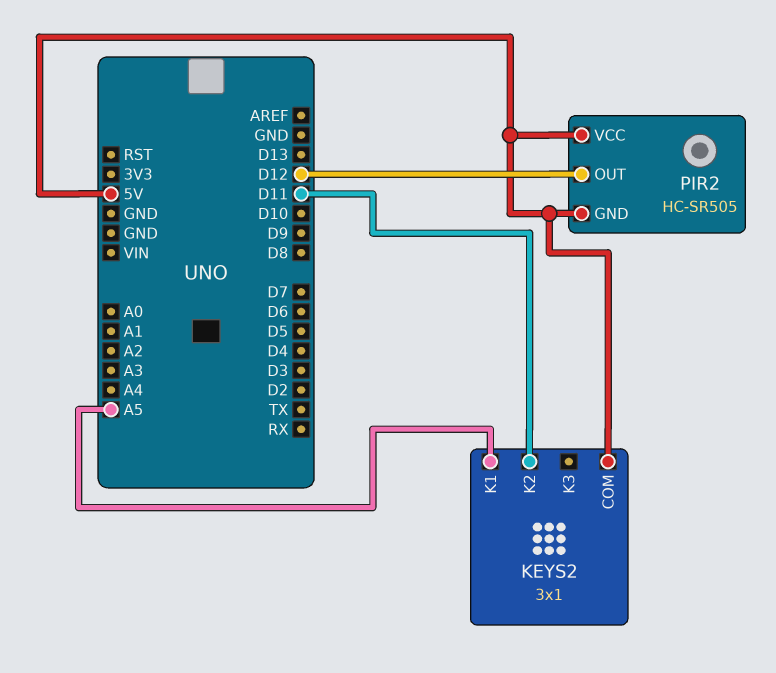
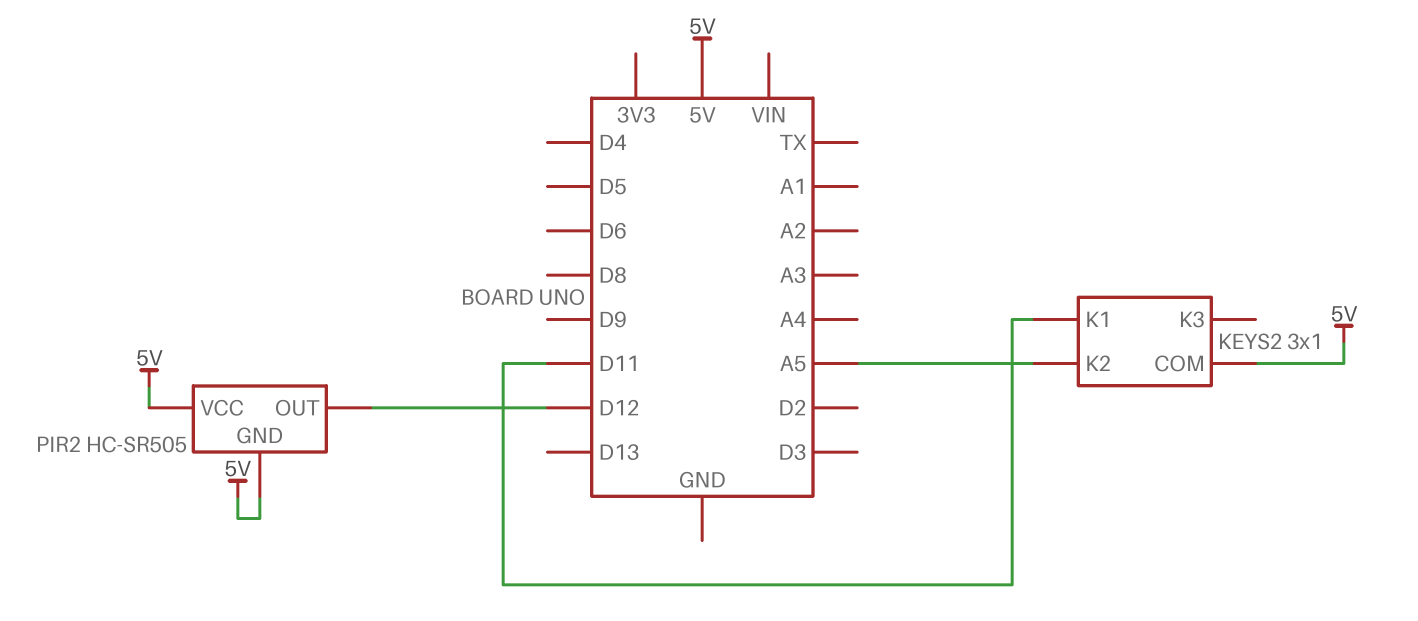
KEYS2 pin K1: A5 -> D11
KEYS2 pin K2: D11 -> A5

